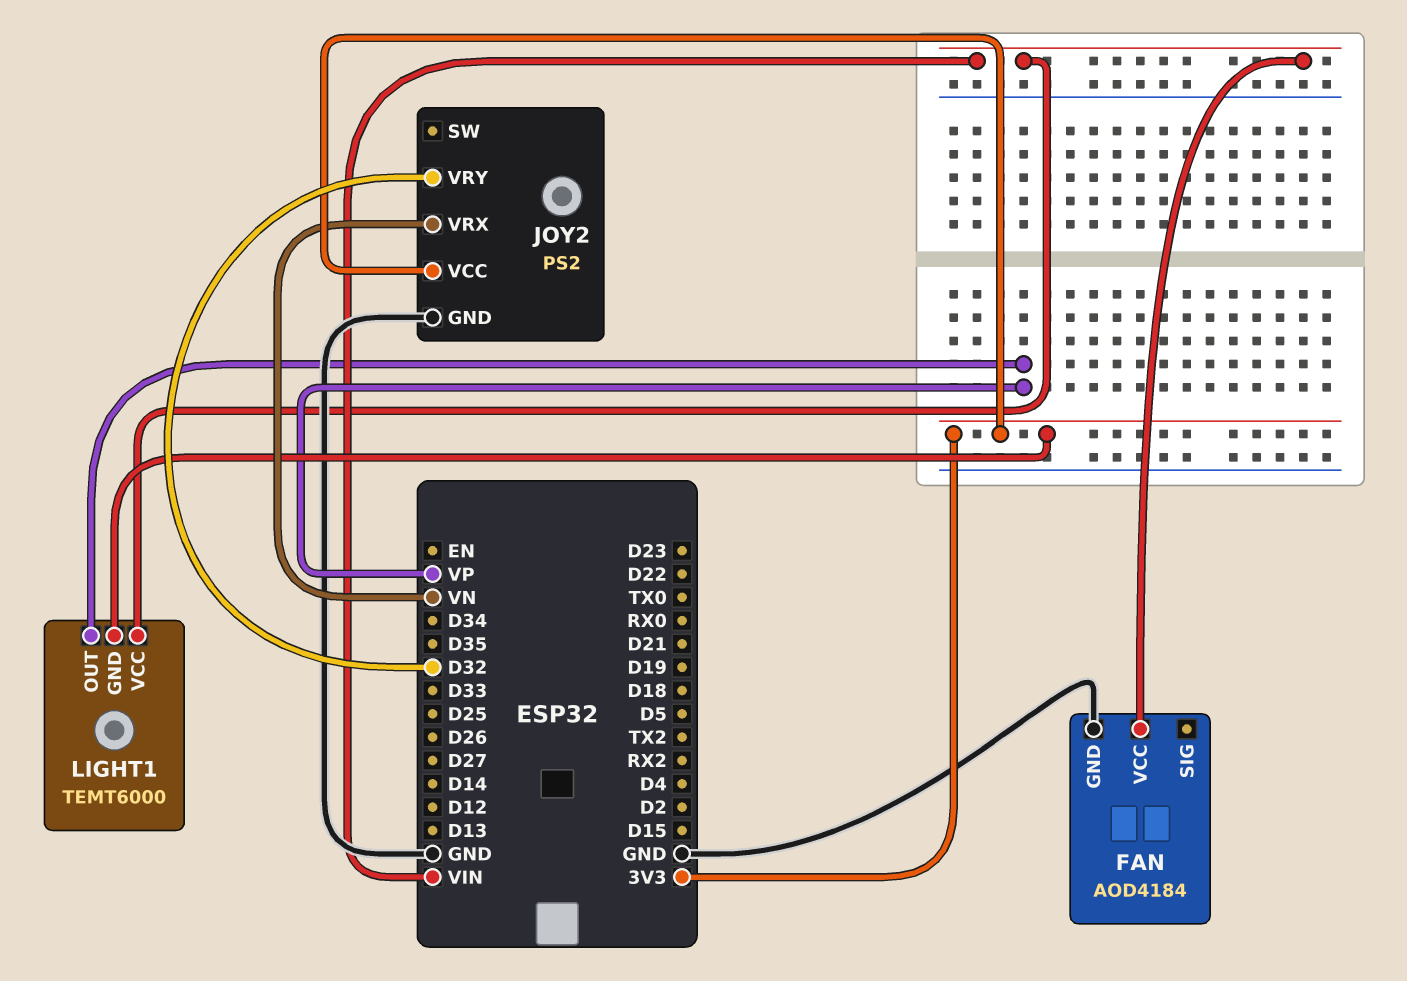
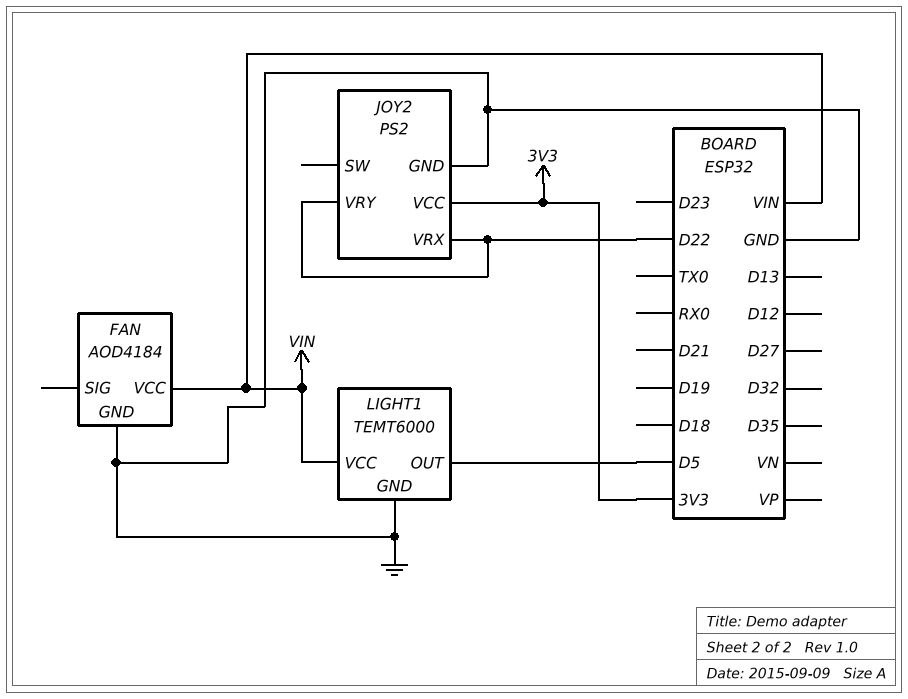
JOY2 pin VRX: VN -> D22
JOY2 pin VRY: D32 -> D22
LIGHT1 pin GND: 3V3 -> GND
LIGHT1 pin OUT: VP -> D5

